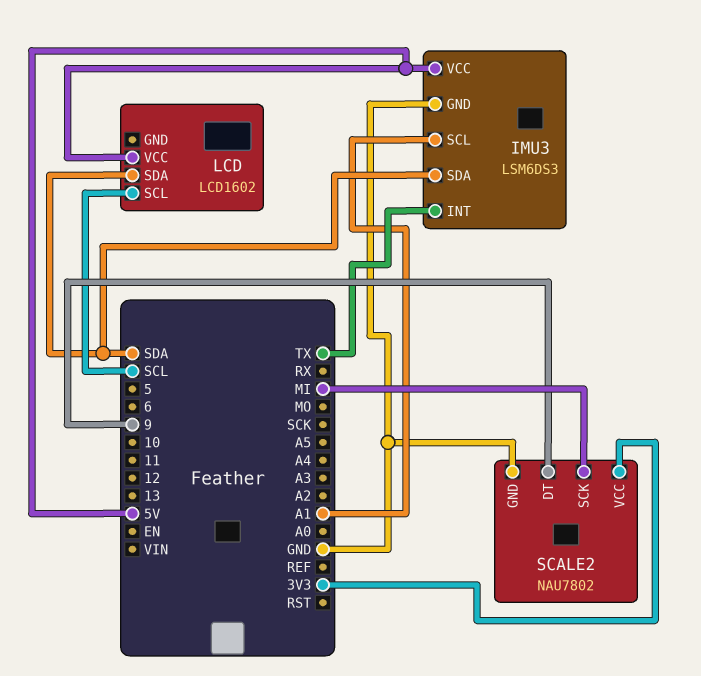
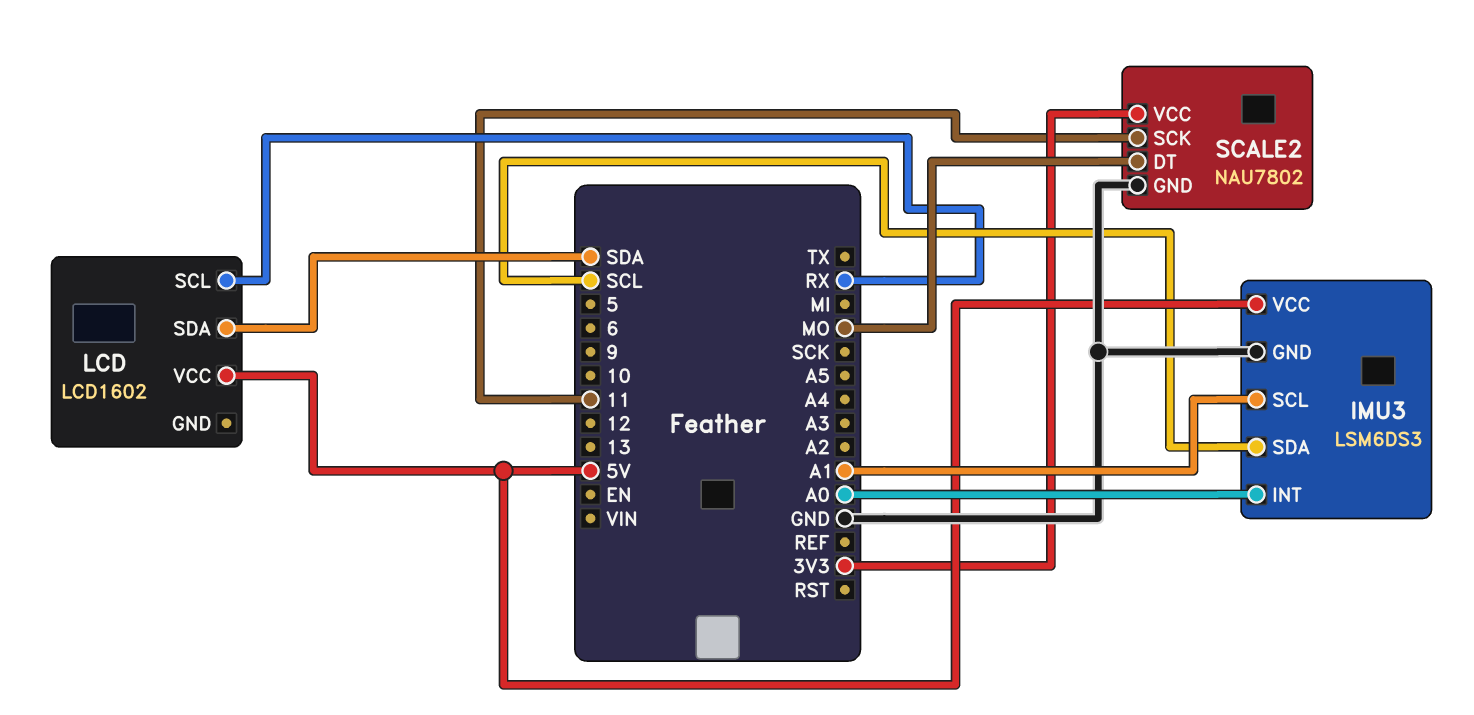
IMU3 pin INT: TX -> A0
IMU3 pin SDA: SDA -> SCL
LCD pin SCL: SCL -> RX
SCALE2 pin DT: 9 -> MO
SCALE2 pin SCK: MI -> 11

